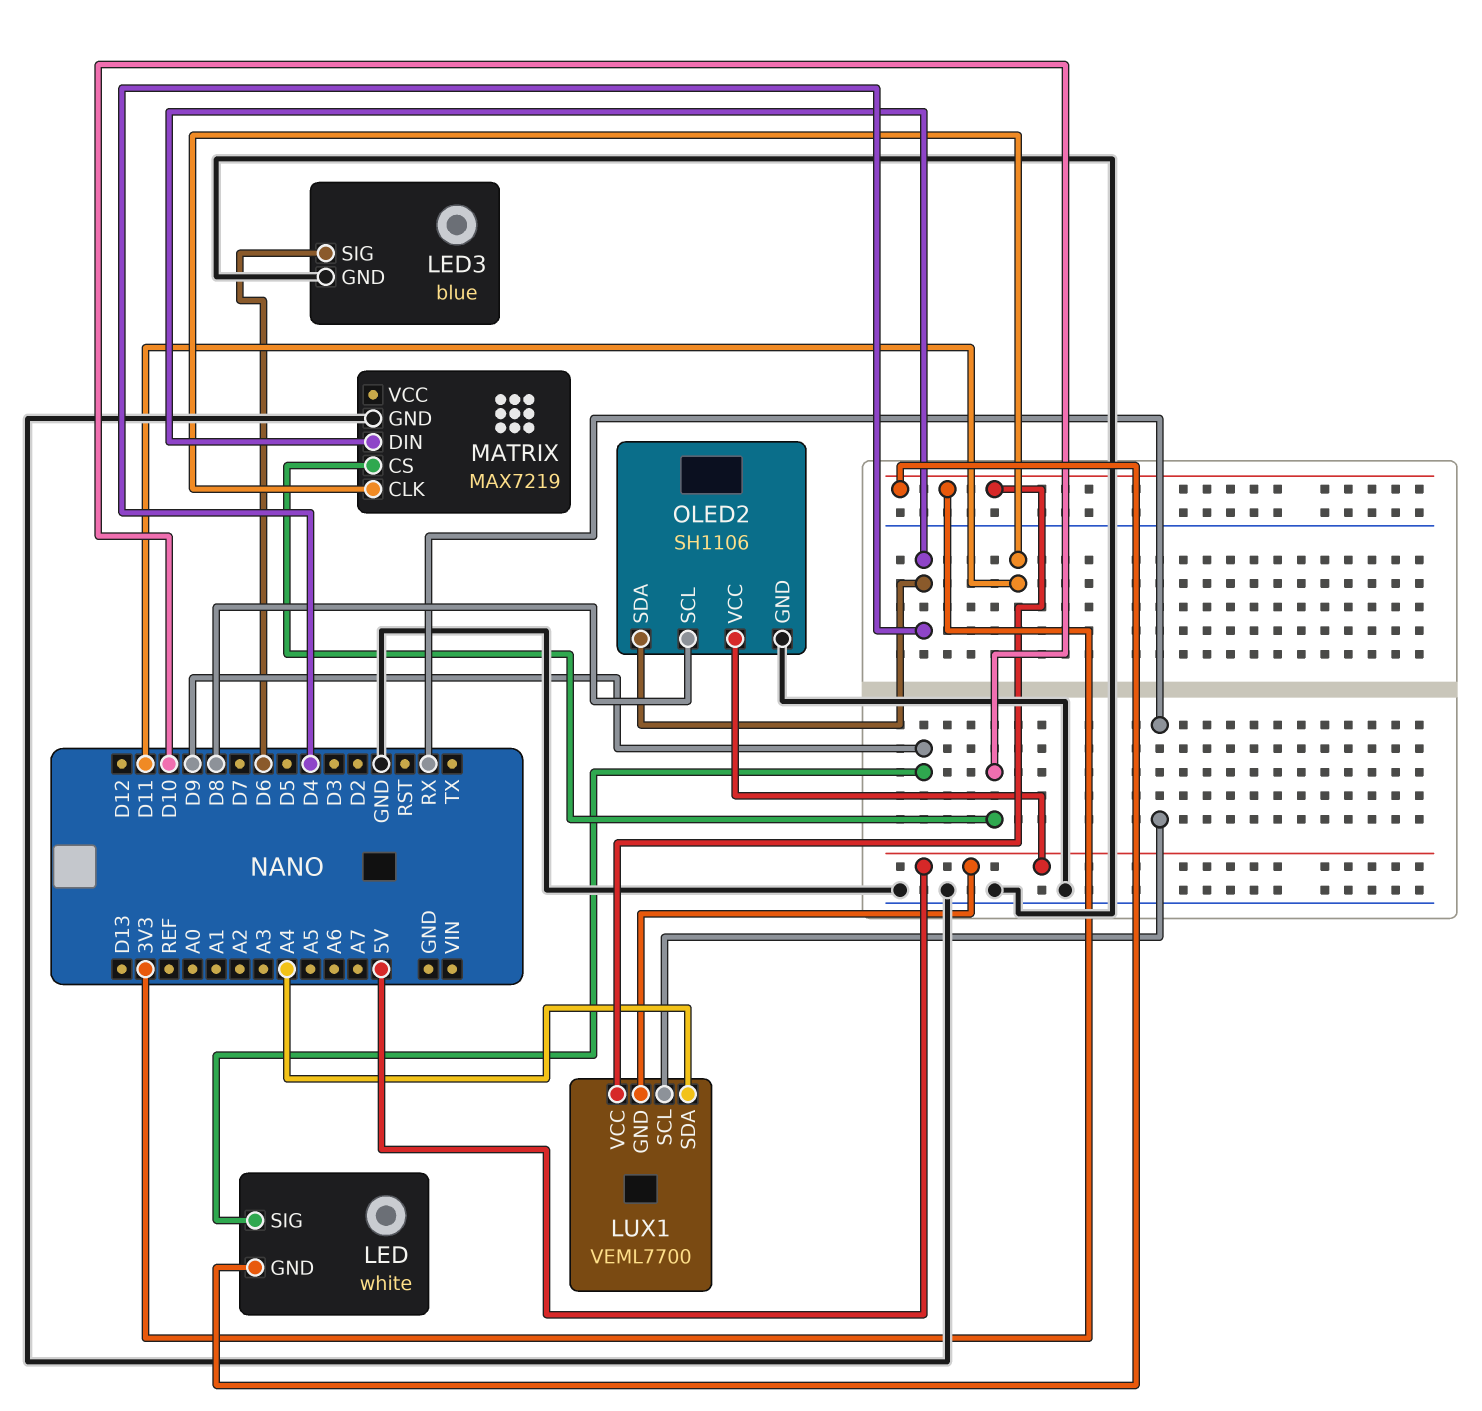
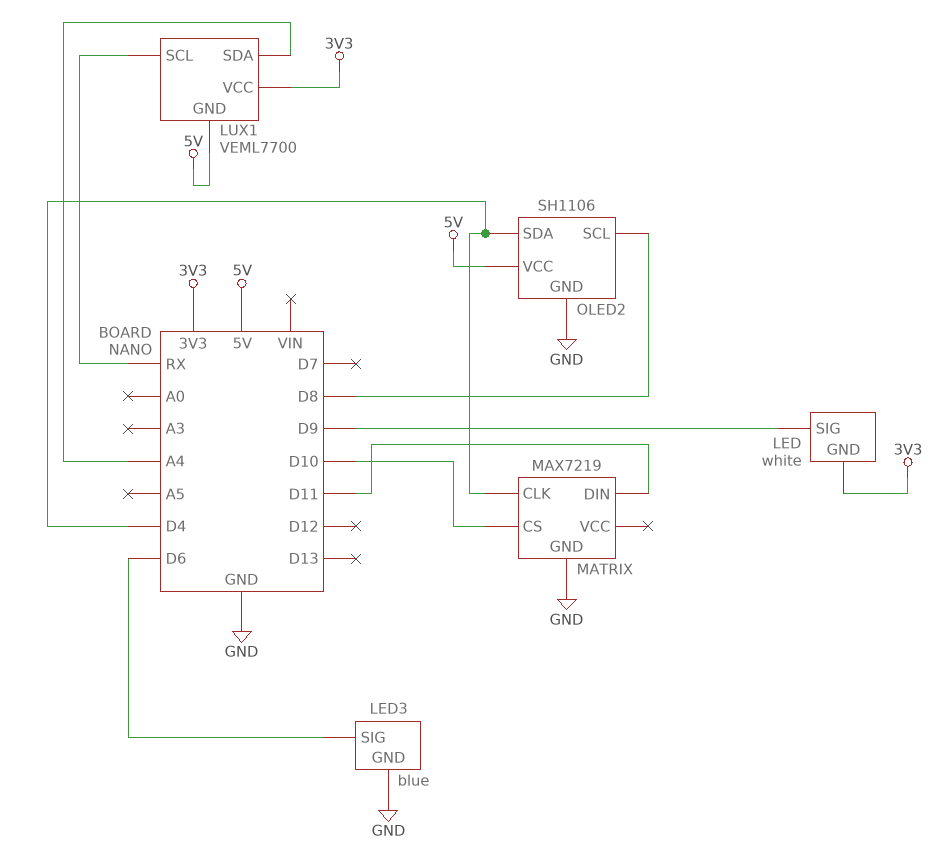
MATRIX pin CLK: D11 -> D4
MATRIX pin DIN: D4 -> D11

